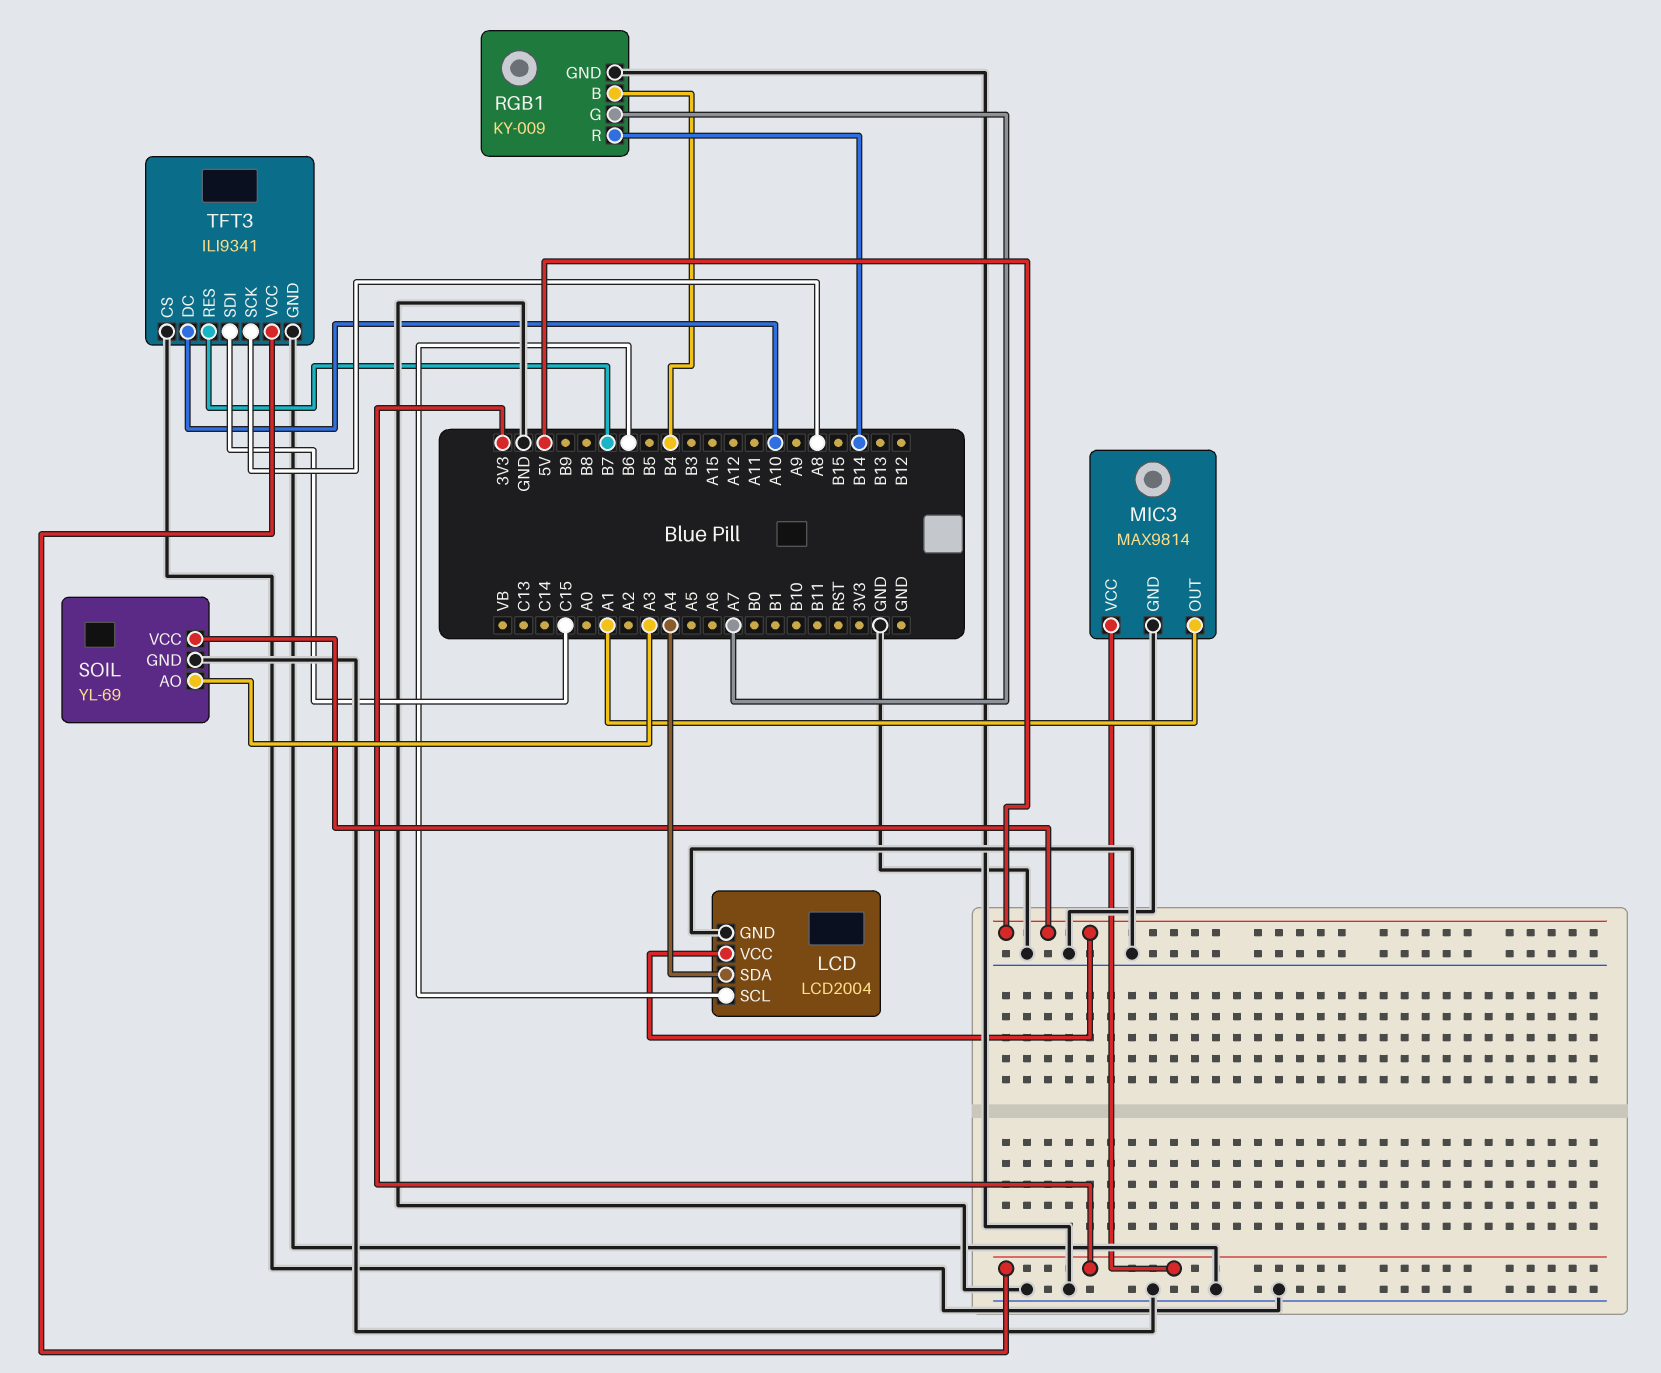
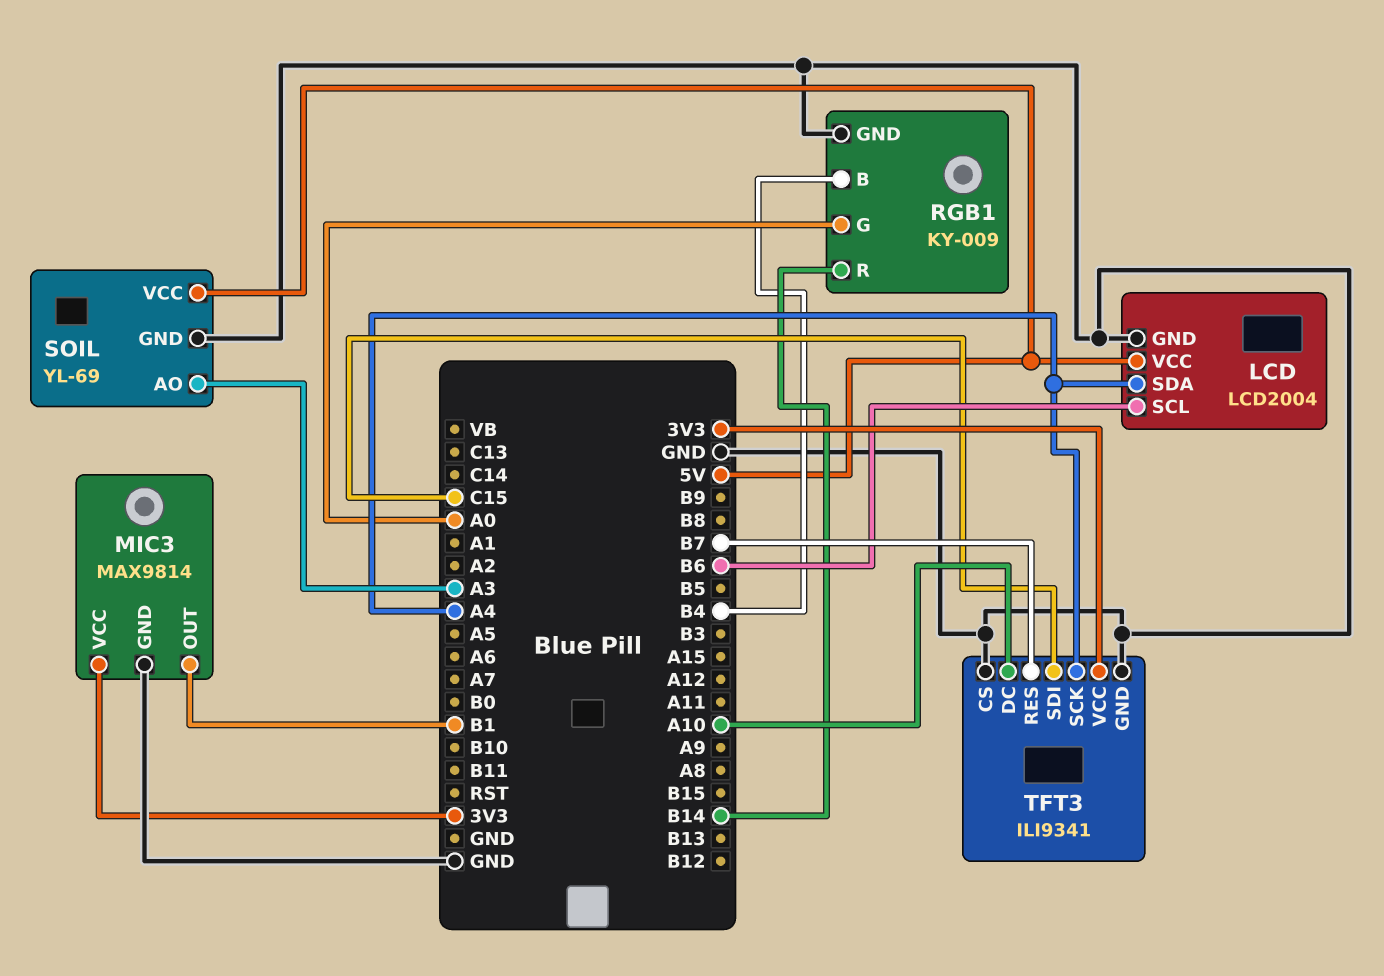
MIC3 pin OUT: A1 -> B1
RGB1 pin G: A7 -> A0
TFT3 pin SCK: A8 -> A4

